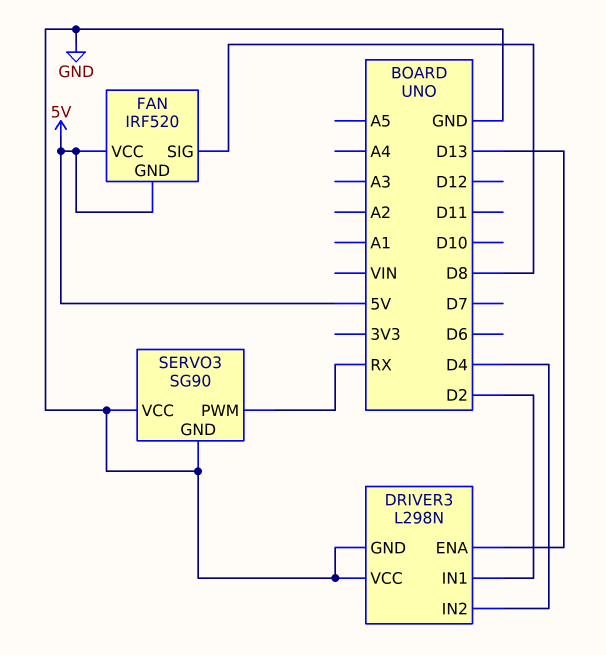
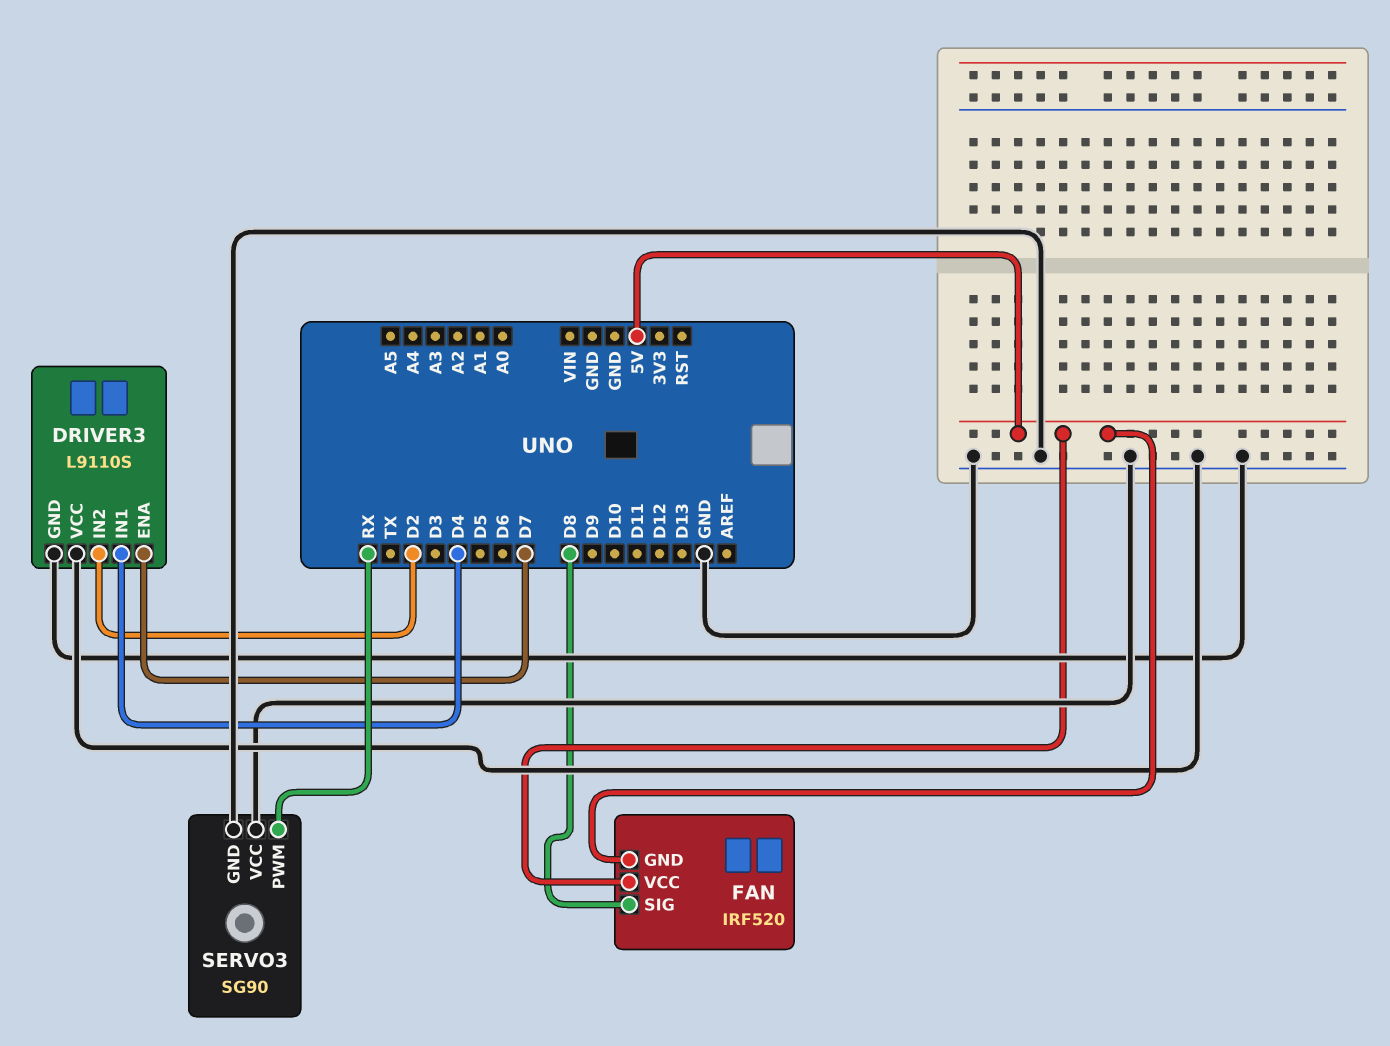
DRIVER3: L298N -> L9110S
DRIVER3 pin ENA: D13 -> D7
DRIVER3 pin IN1: D2 -> D4
DRIVER3 pin IN2: D4 -> D2

